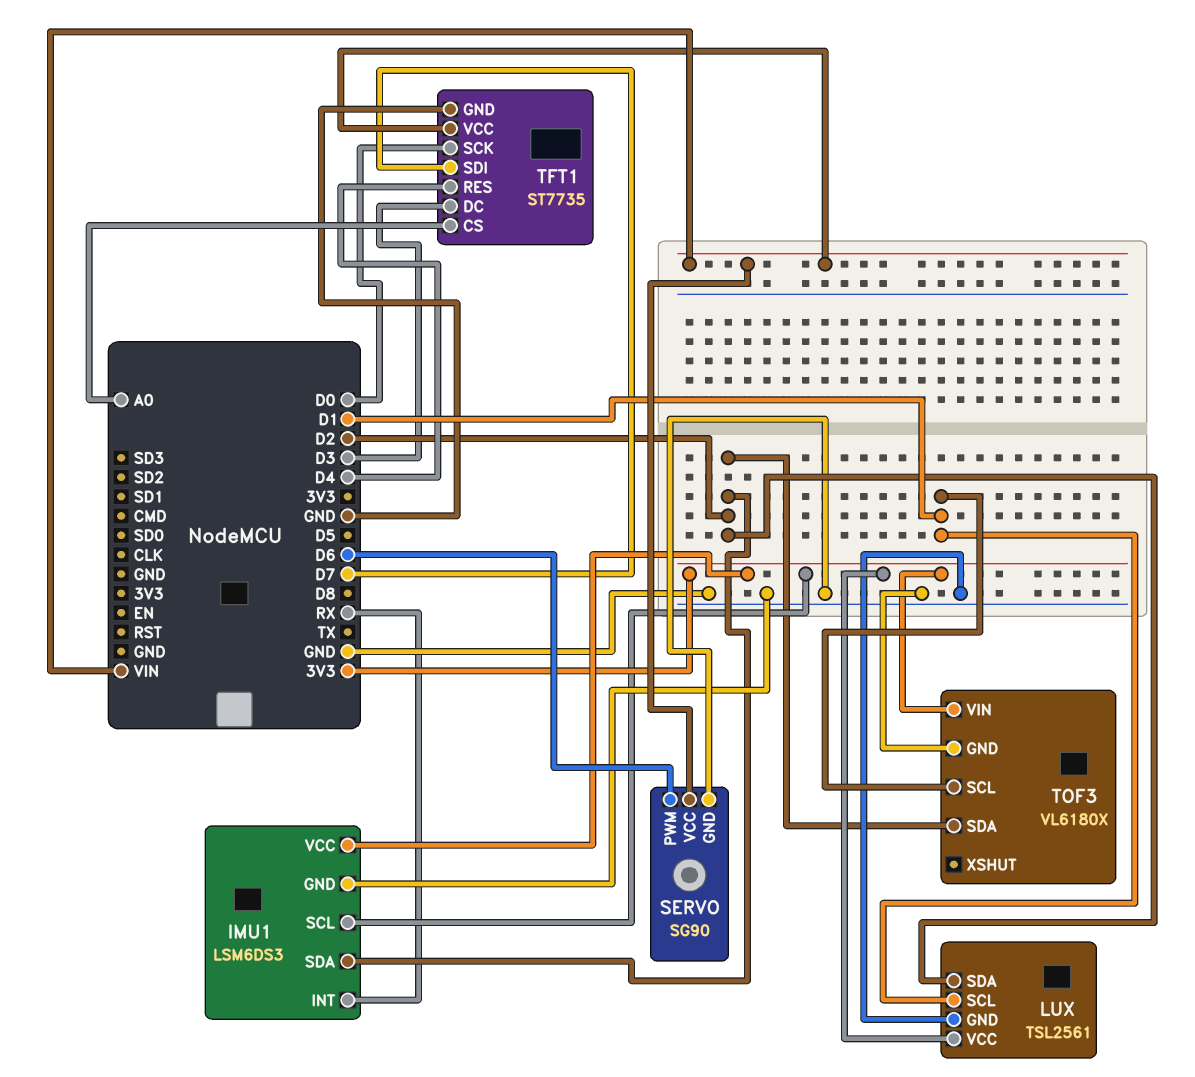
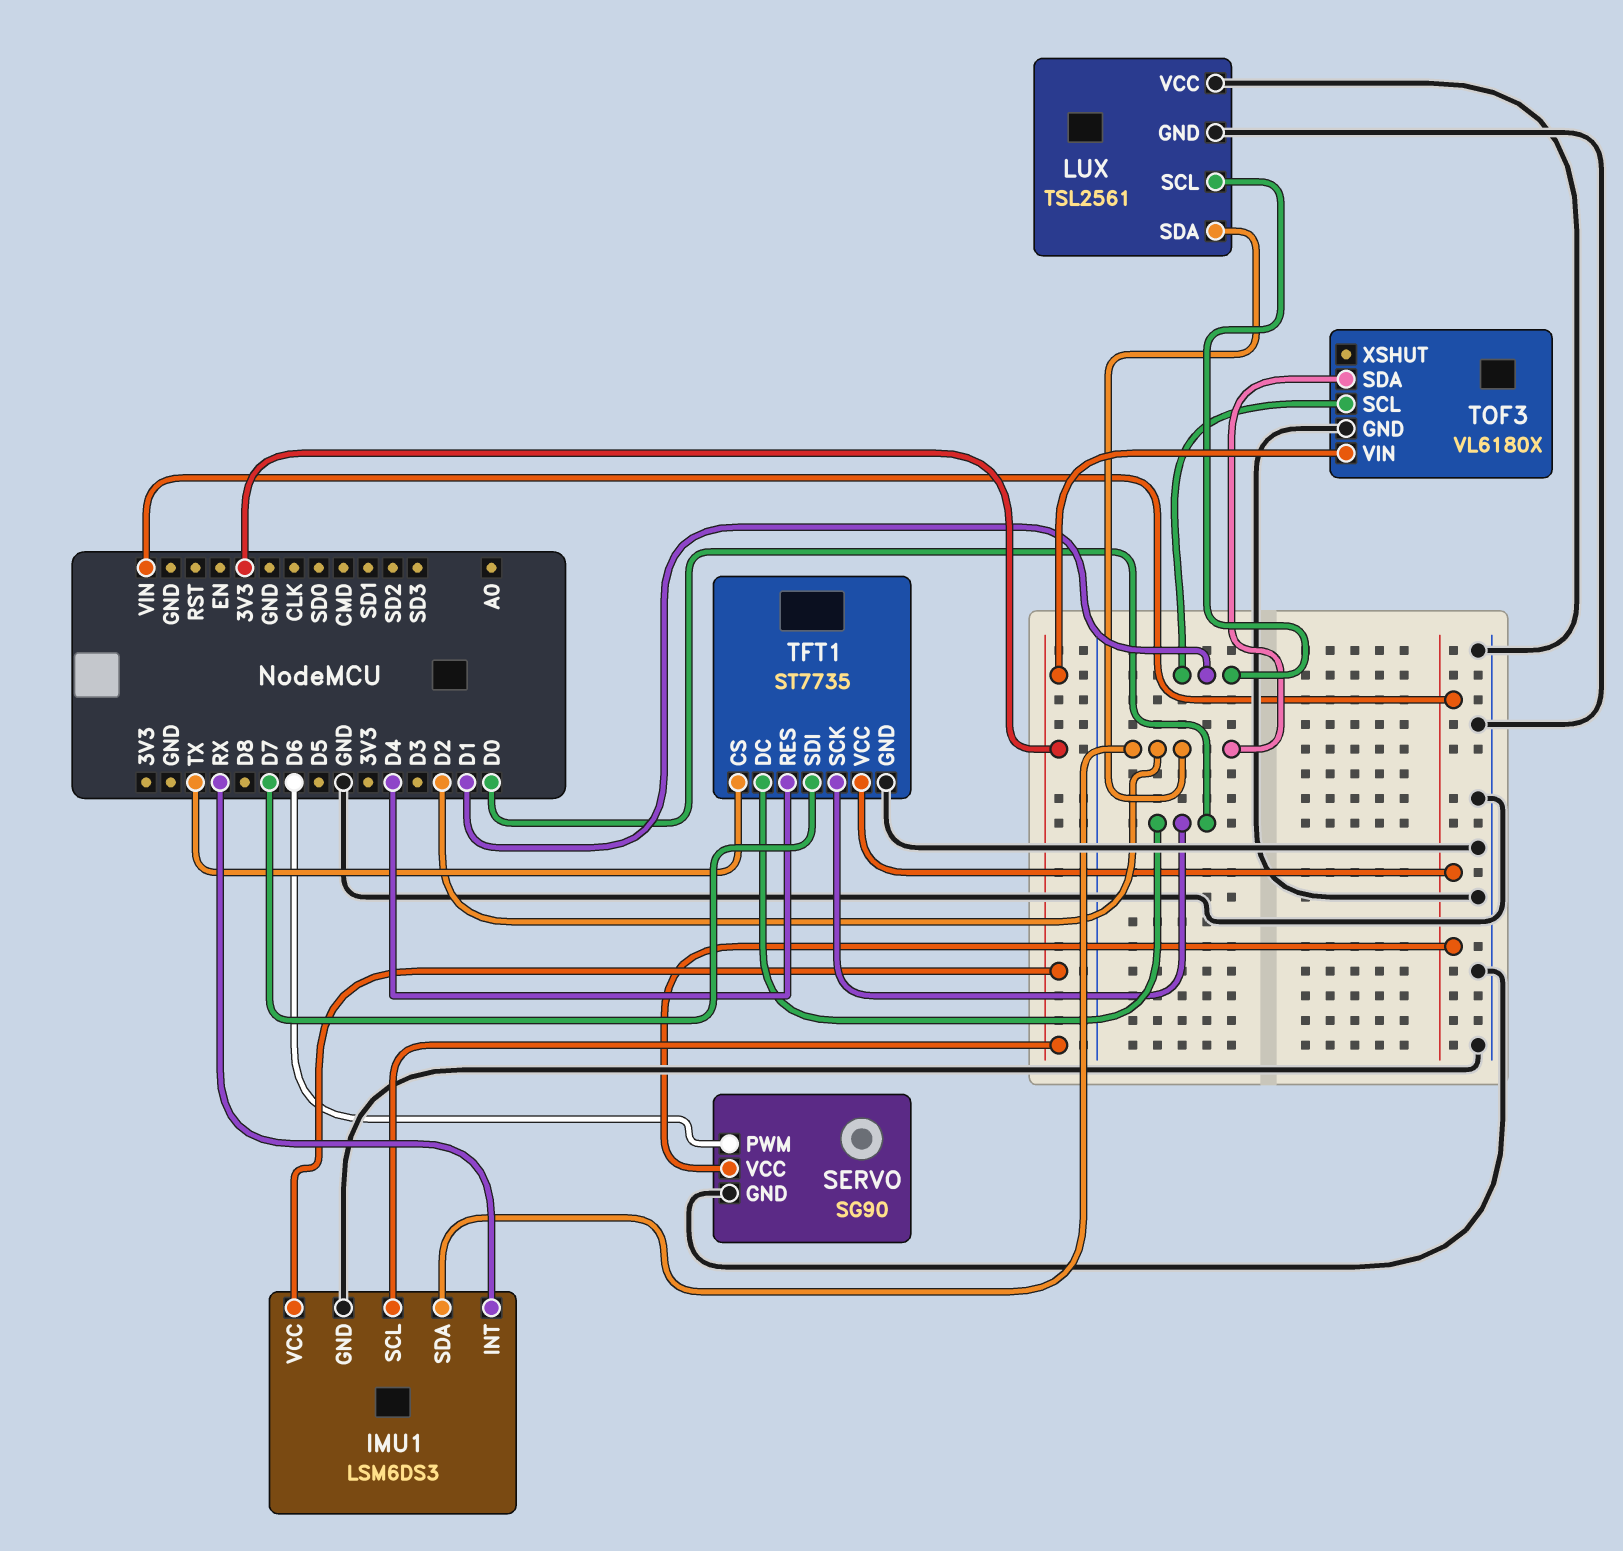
LUX pin VCC: 3V3 -> GND
TFT1 pin CS: A0 -> TX
TFT1 pin DC: D3 -> D0

